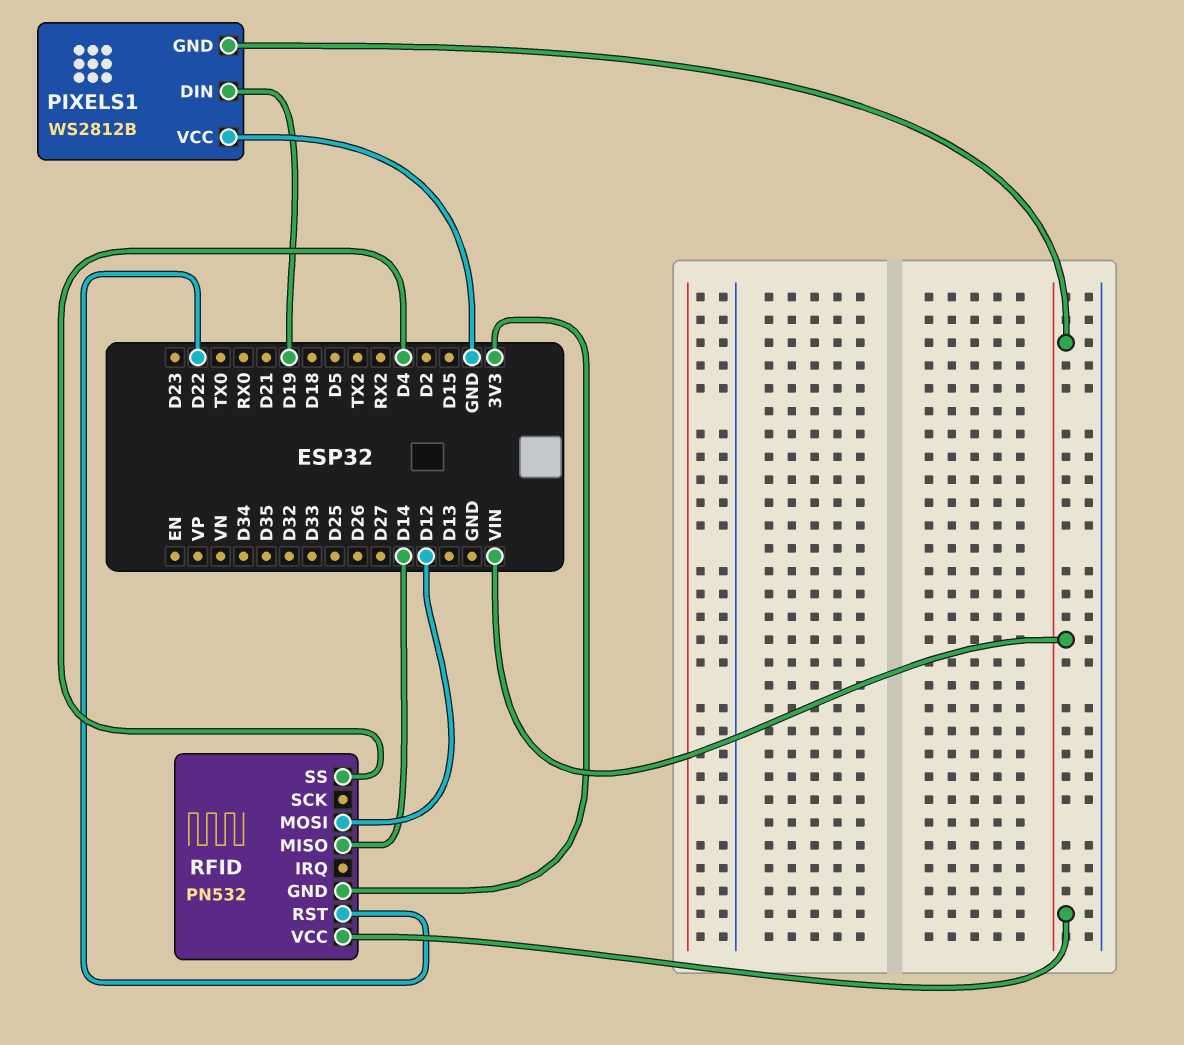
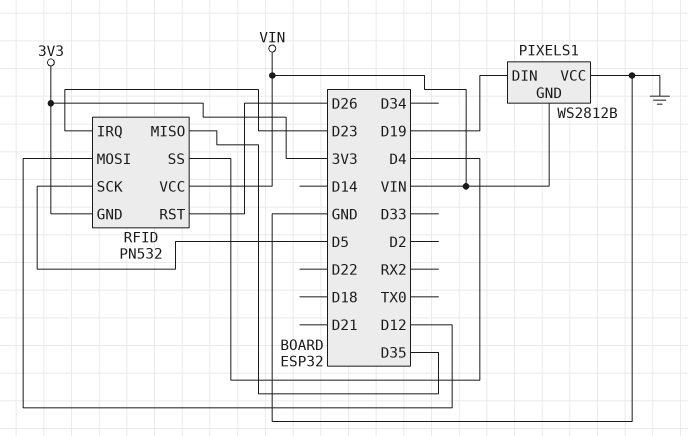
RFID pin IRQ: none -> D23
RFID pin MISO: D14 -> D35
RFID pin RST: D22 -> D26
RFID pin SCK: none -> D5

